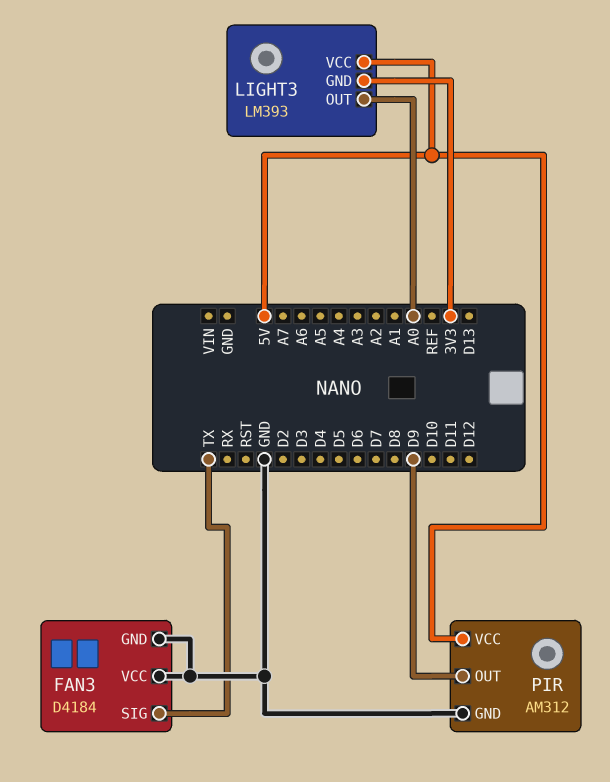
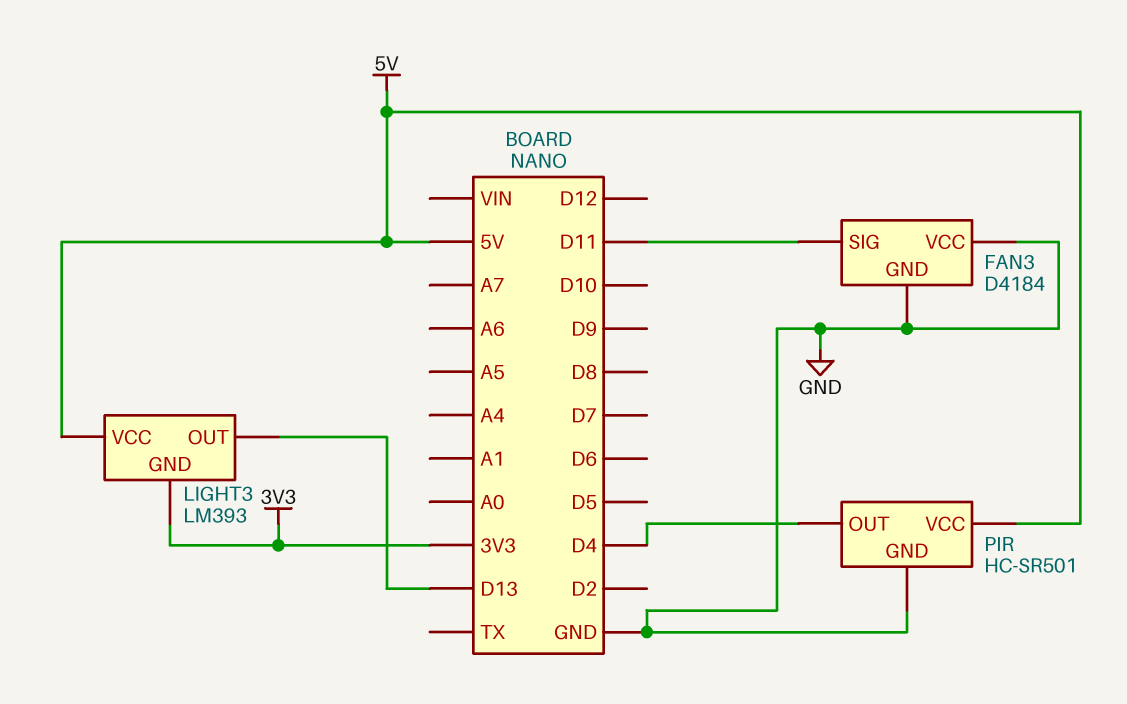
FAN3 pin SIG: TX -> D11
LIGHT3 pin OUT: A0 -> D13
PIR: AM312 -> HC-SR501
PIR pin OUT: D9 -> D4

